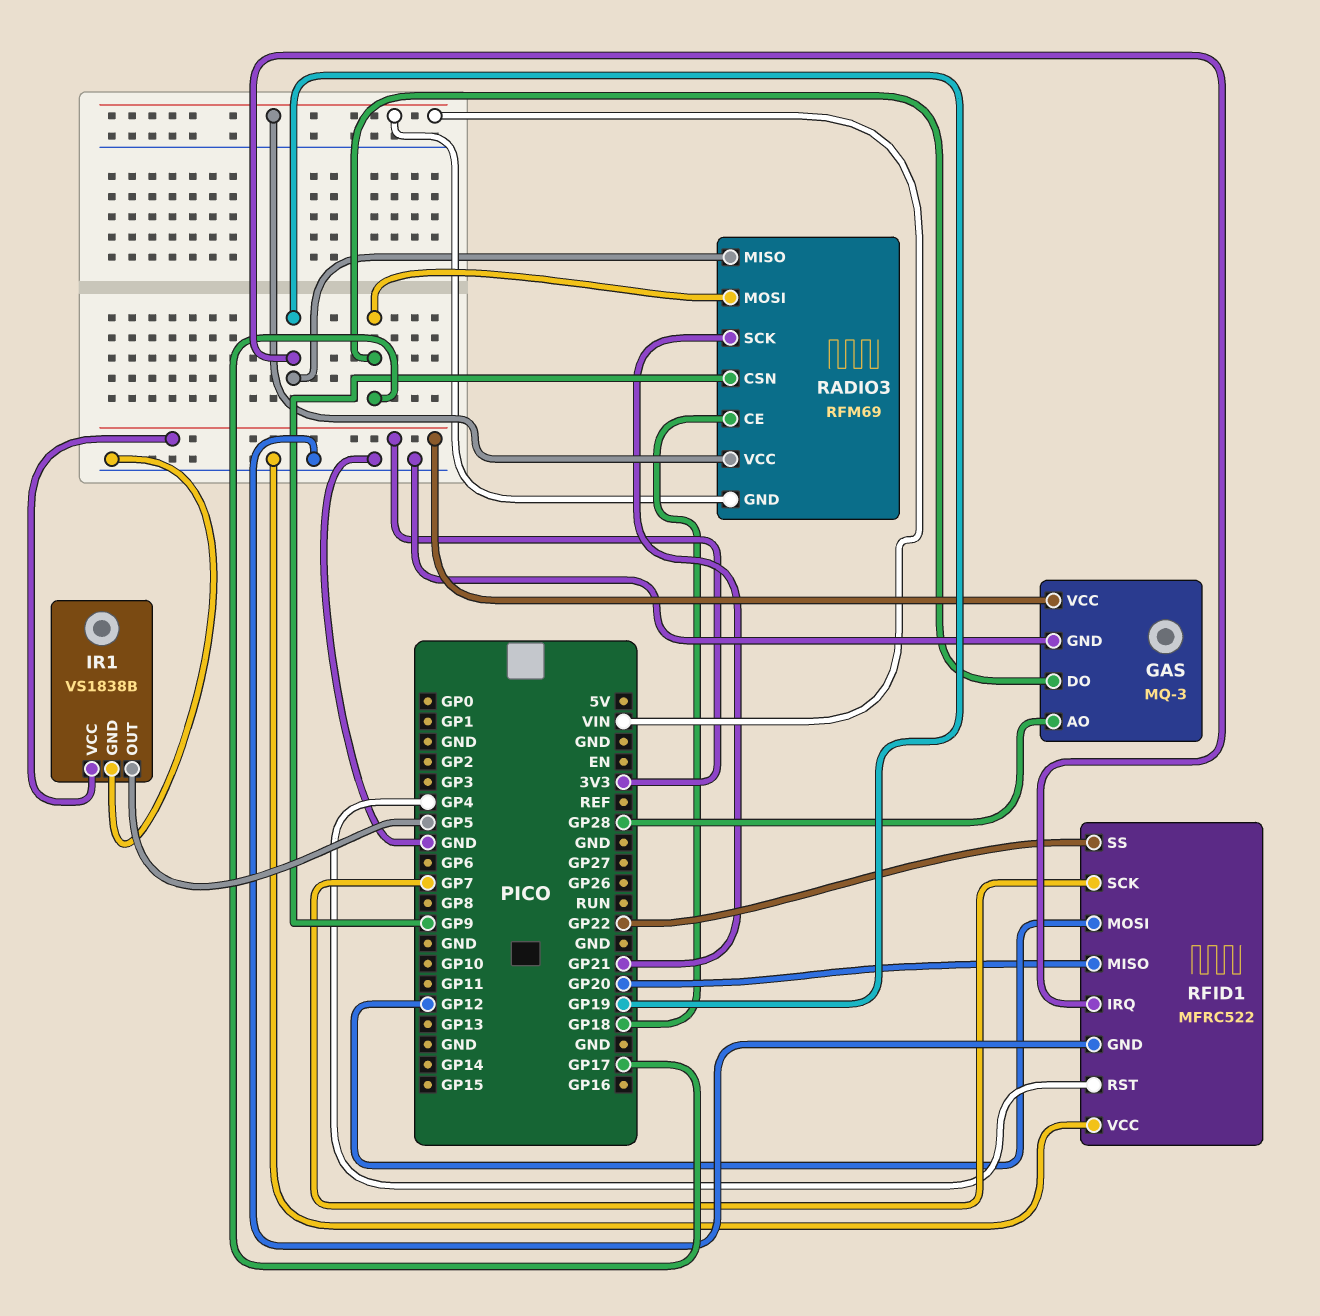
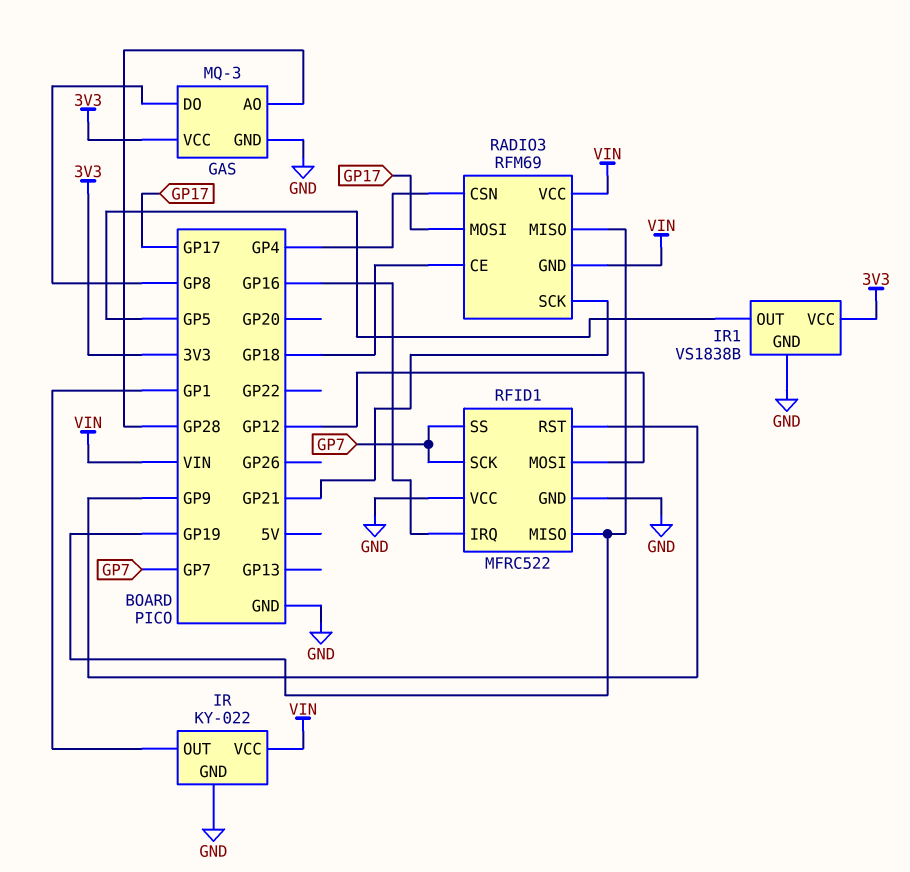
GAS pin DO: GP17 -> GP8
IR: none -> KY-022
IR pin GND: none -> GND
IR pin OUT: none -> GP1
IR pin VCC: none -> VIN
RADIO3 pin CSN: GP9 -> GP4
RFID1 pin IRQ: GP19 -> GP16
RFID1 pin MISO: GP20 -> GP19
RFID1 pin RST: GP4 -> GP9
RFID1 pin SS: GP22 -> GP7

